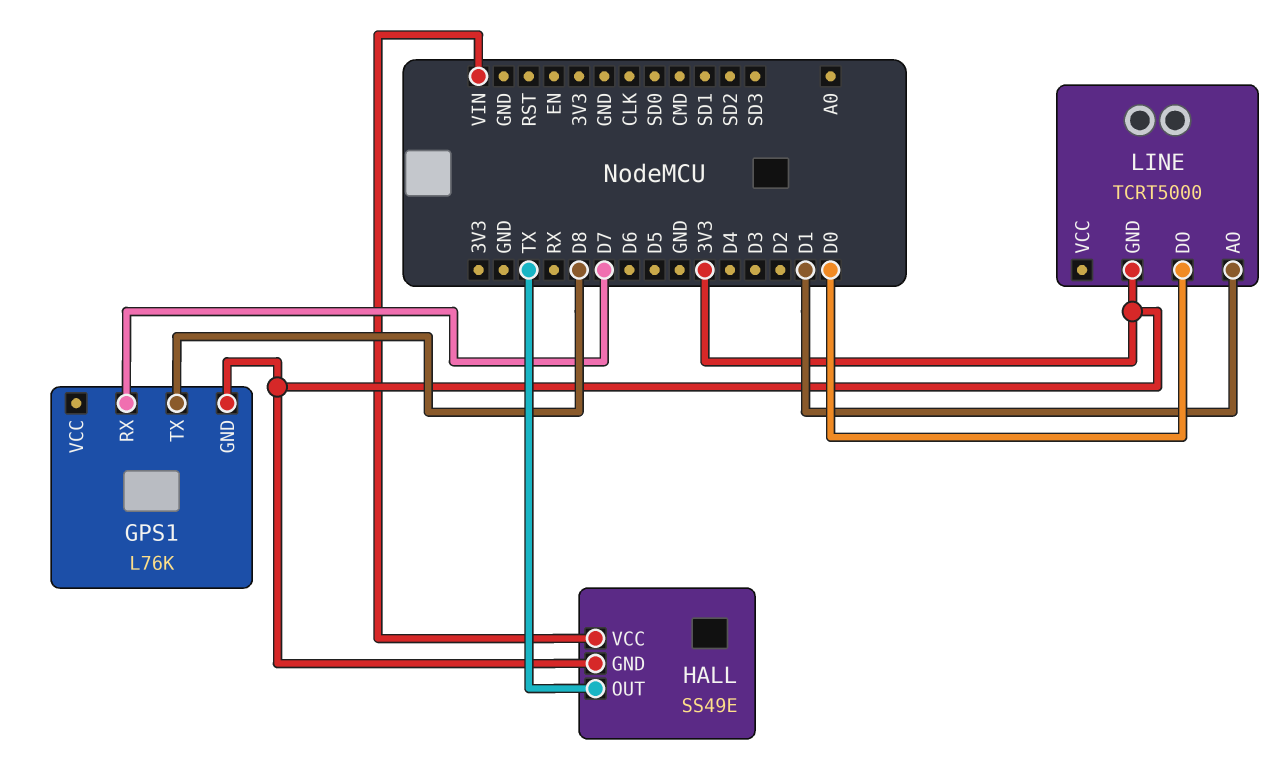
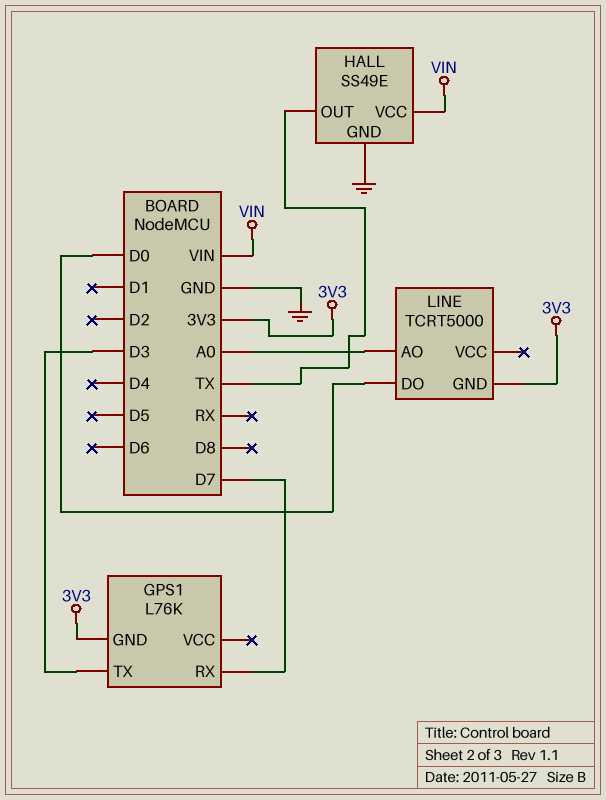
GPS1 pin TX: D8 -> D3
HALL pin GND: 3V3 -> GND
LINE pin AO: D1 -> A0

